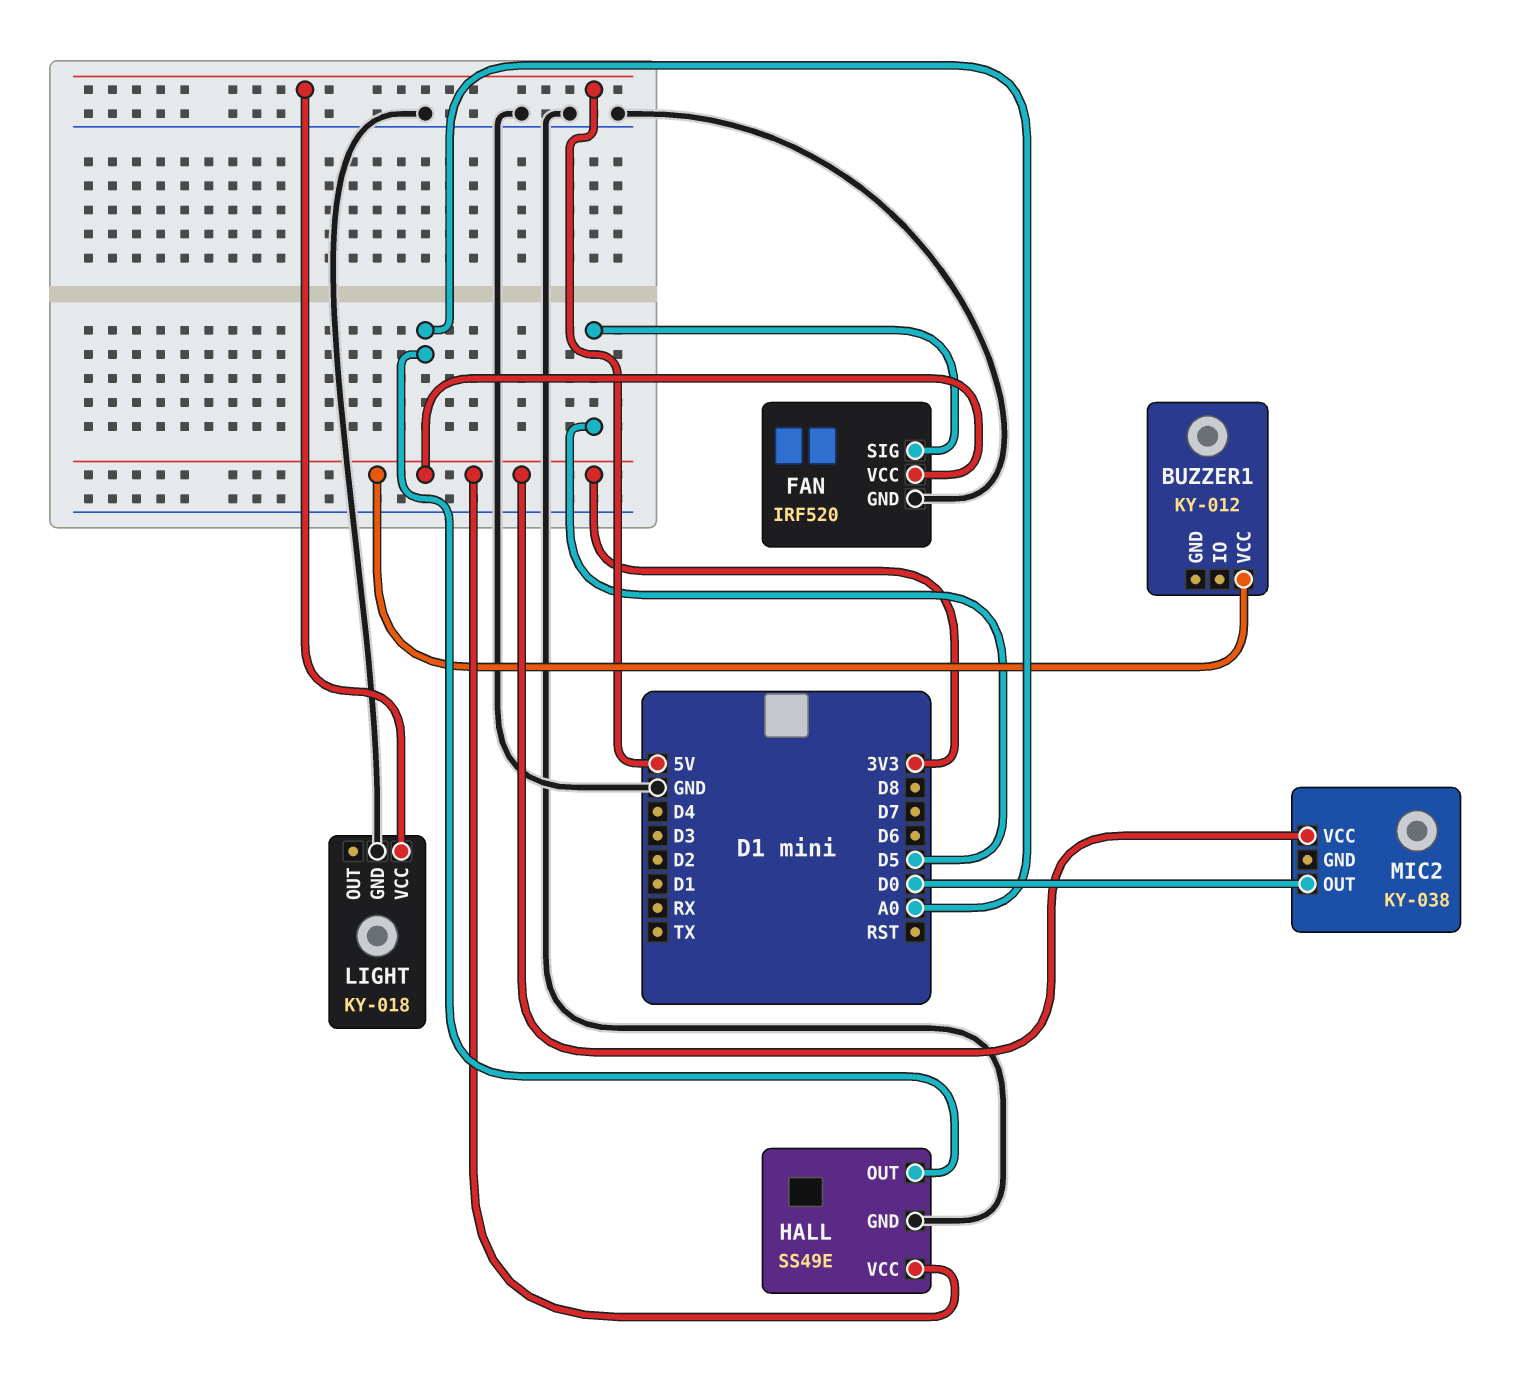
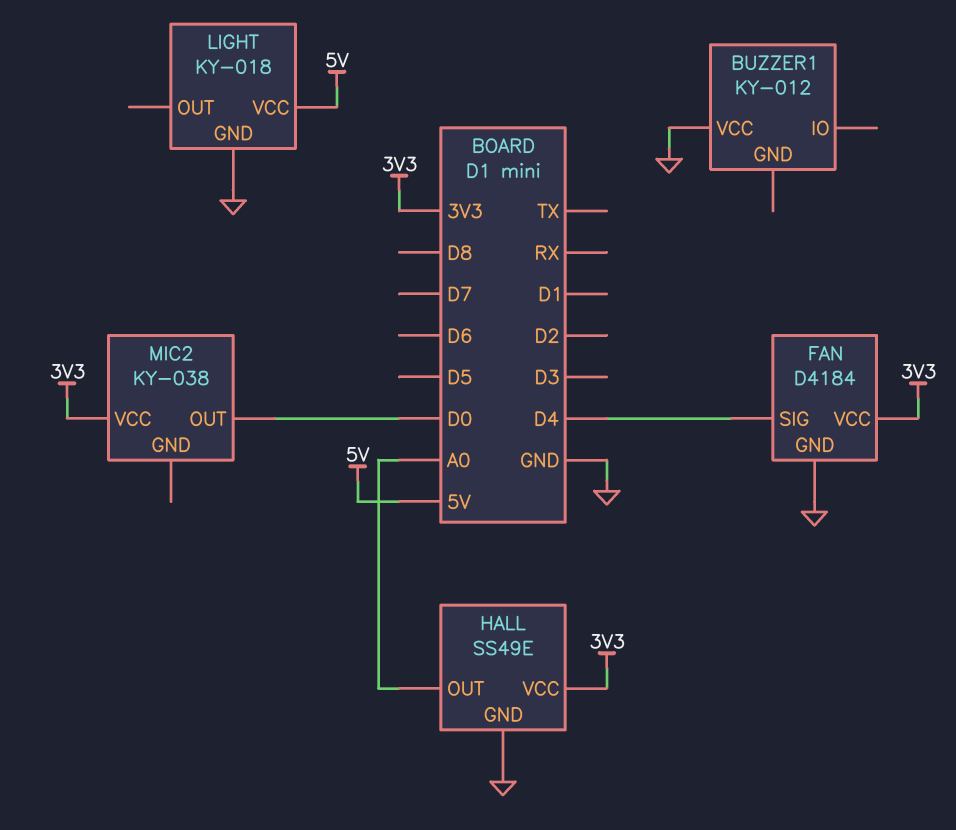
BUZZER1 pin VCC: 3V3 -> GND
FAN: IRF520 -> D4184
FAN pin SIG: D5 -> D4

